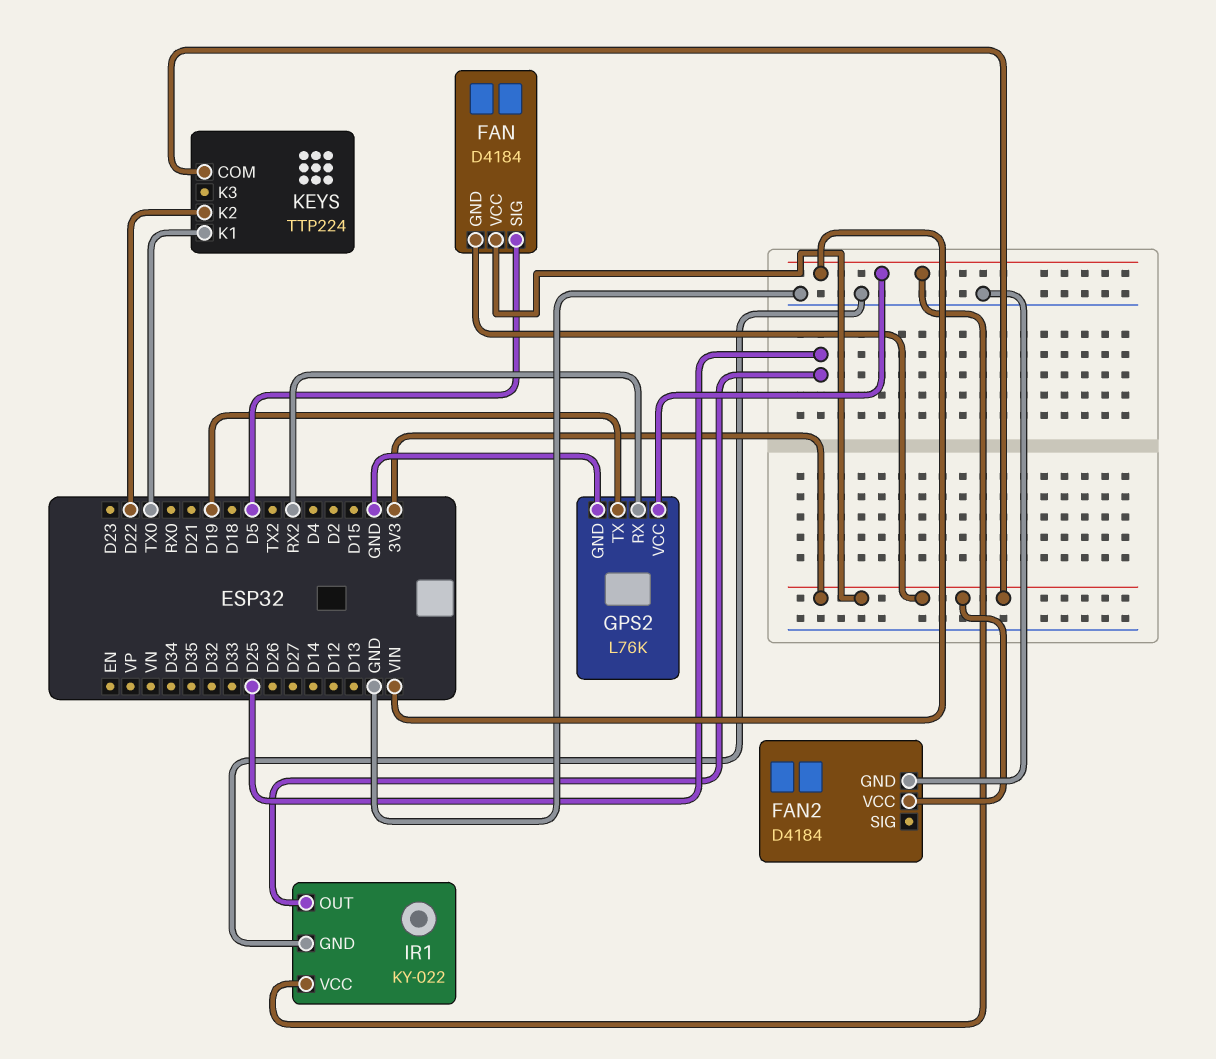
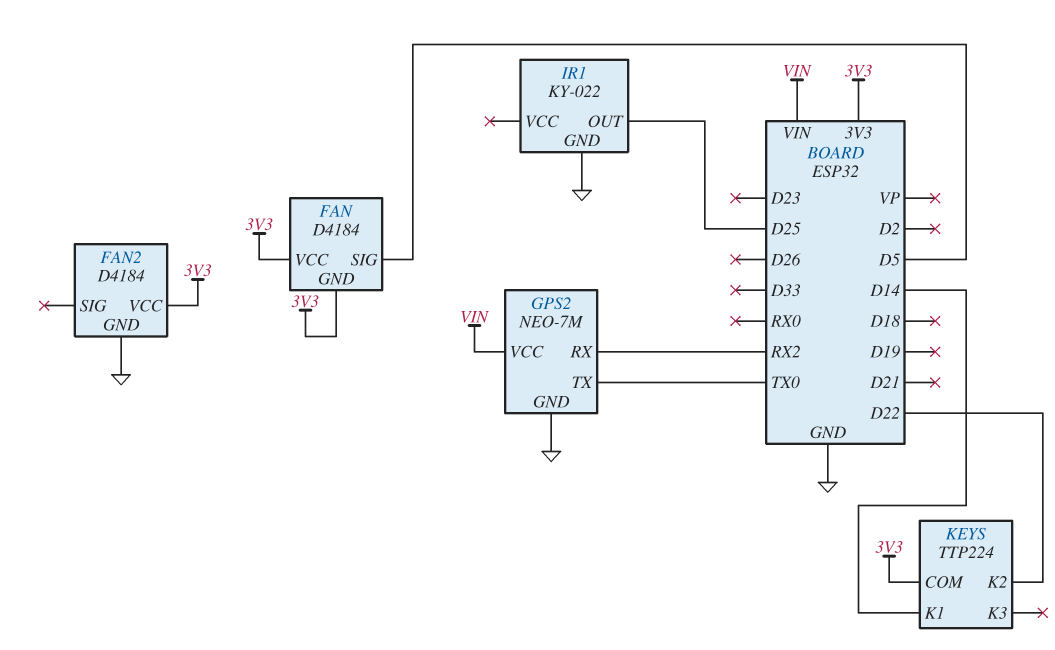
GPS2: L76K -> NEO-7M
GPS2 pin TX: D19 -> TX0
IR1 pin VCC: VIN -> none
KEYS pin K1: TX0 -> D14

